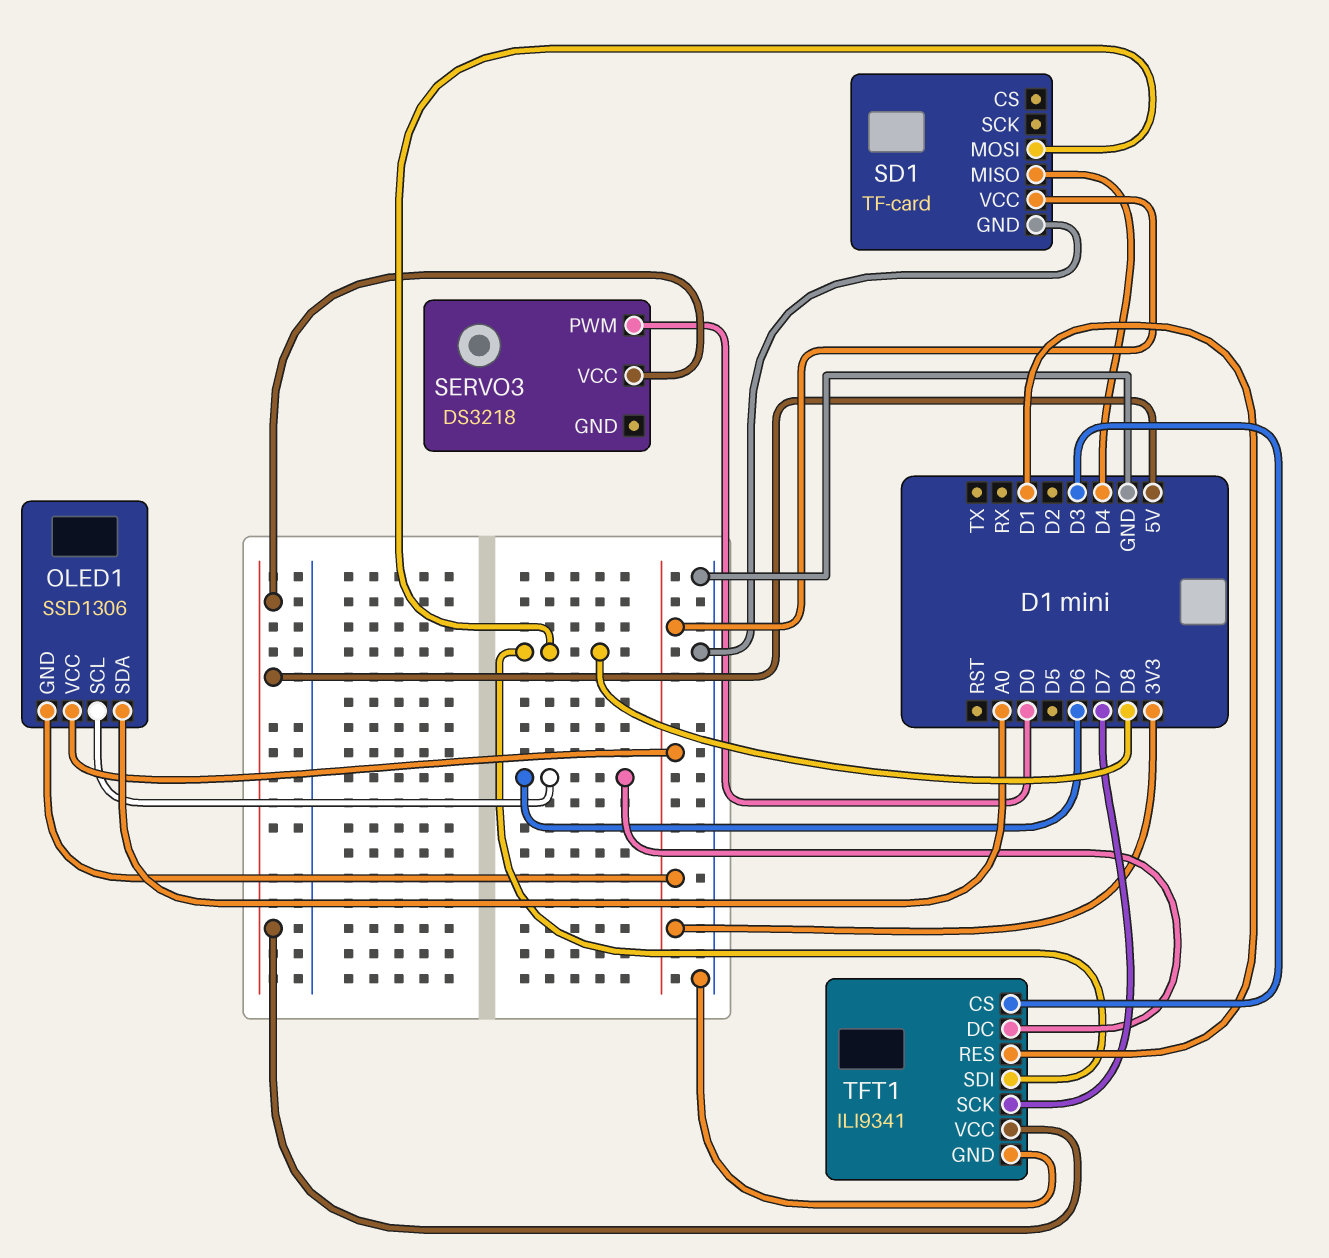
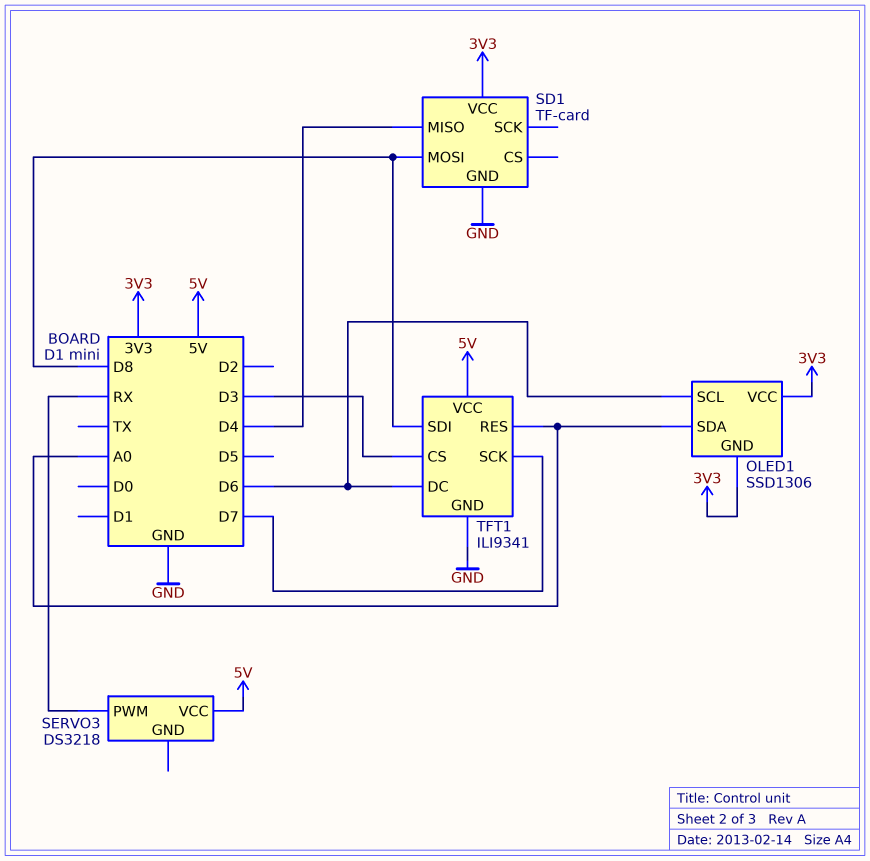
SERVO3 pin PWM: D0 -> RX
TFT1 pin RES: D1 -> A0

